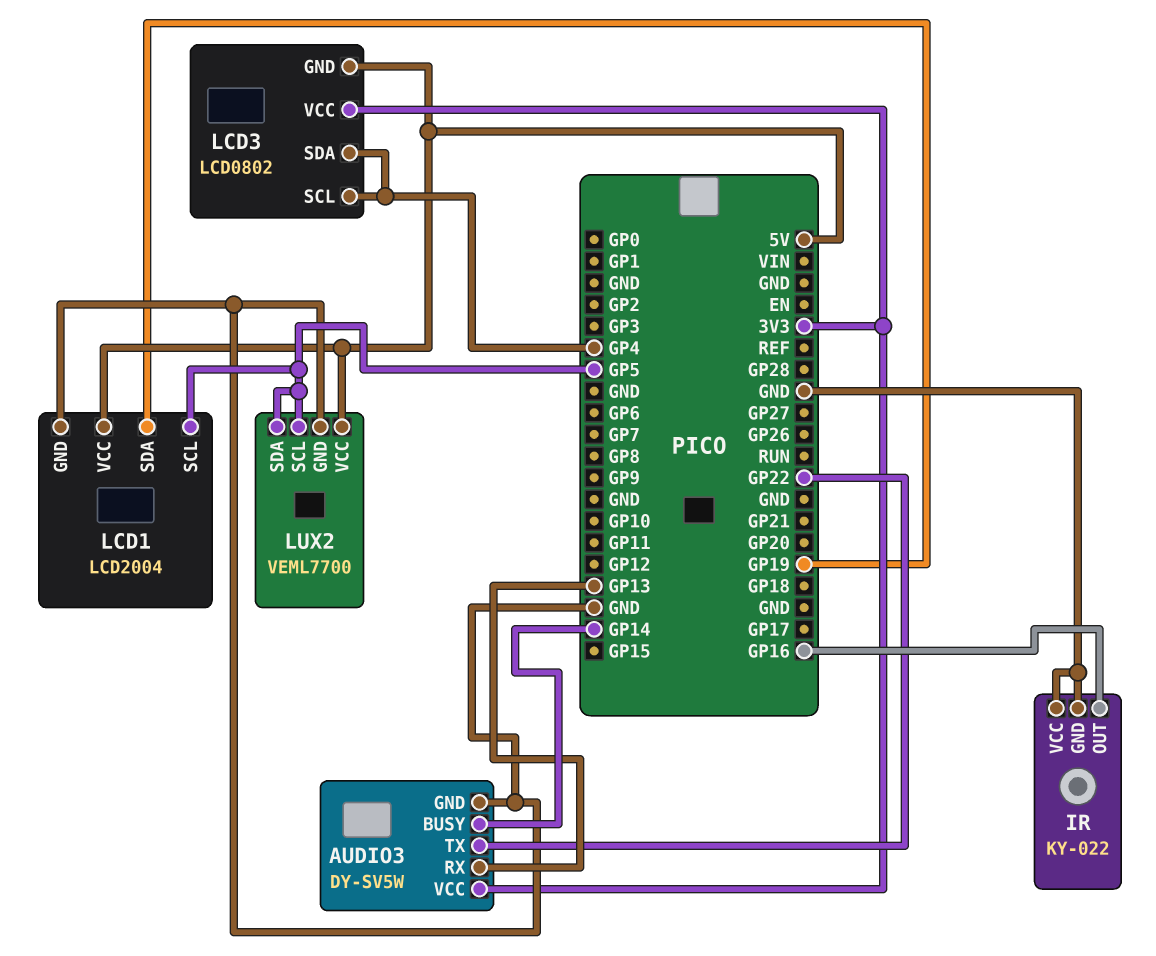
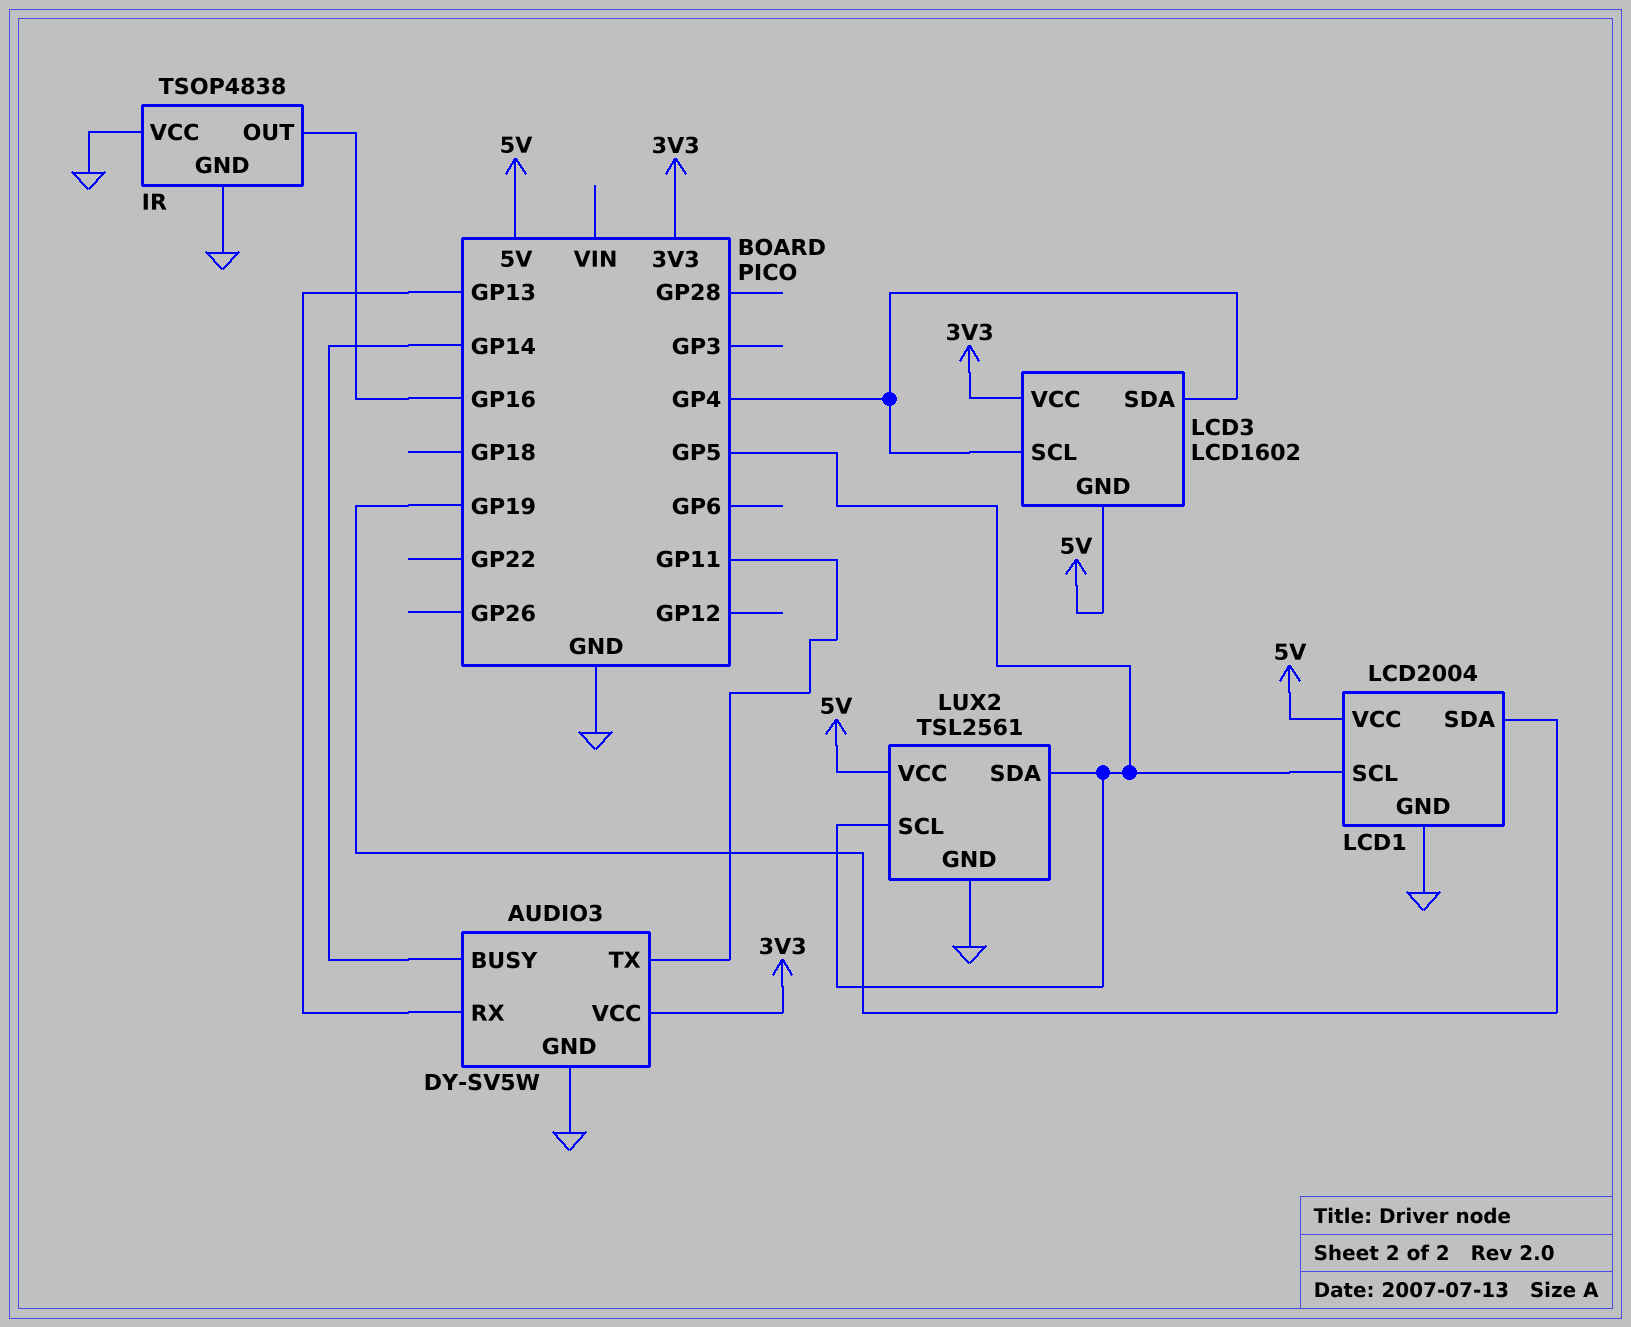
AUDIO3 pin TX: GP22 -> GP11
IR: KY-022 -> TSOP4838
LCD3: LCD0802 -> LCD1602
LUX2: VEML7700 -> TSL2561

